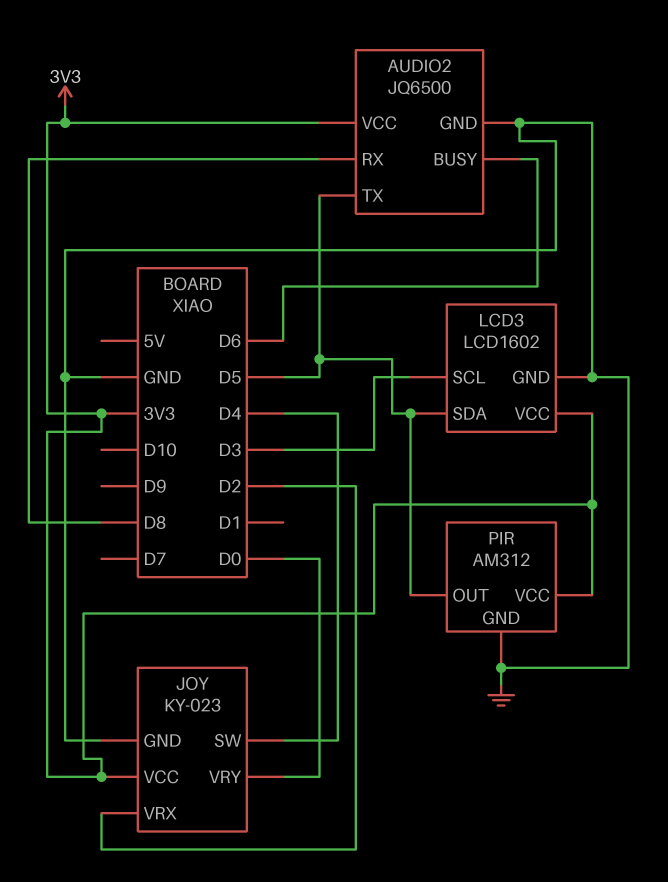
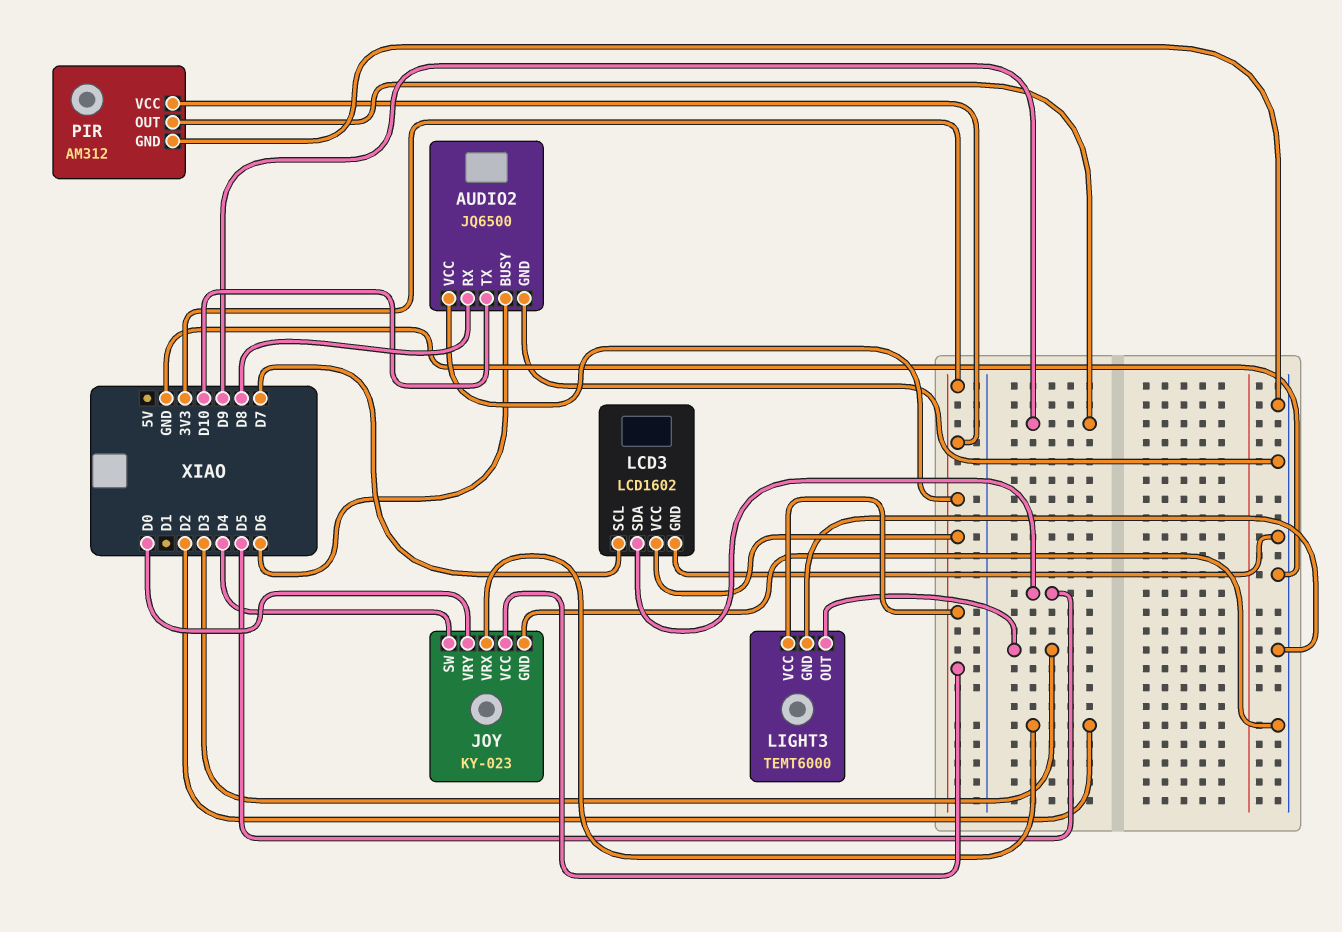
AUDIO2 pin TX: D5 -> D10
LCD3 pin SCL: D3 -> D7
LIGHT3: none -> TEMT6000
LIGHT3 pin GND: none -> GND
LIGHT3 pin OUT: none -> D3
LIGHT3 pin VCC: none -> 3V3
PIR pin OUT: D5 -> D9

